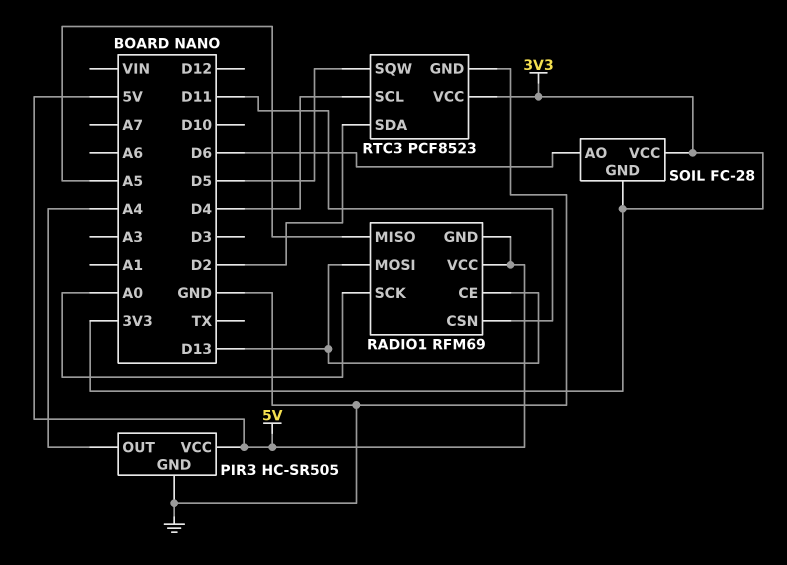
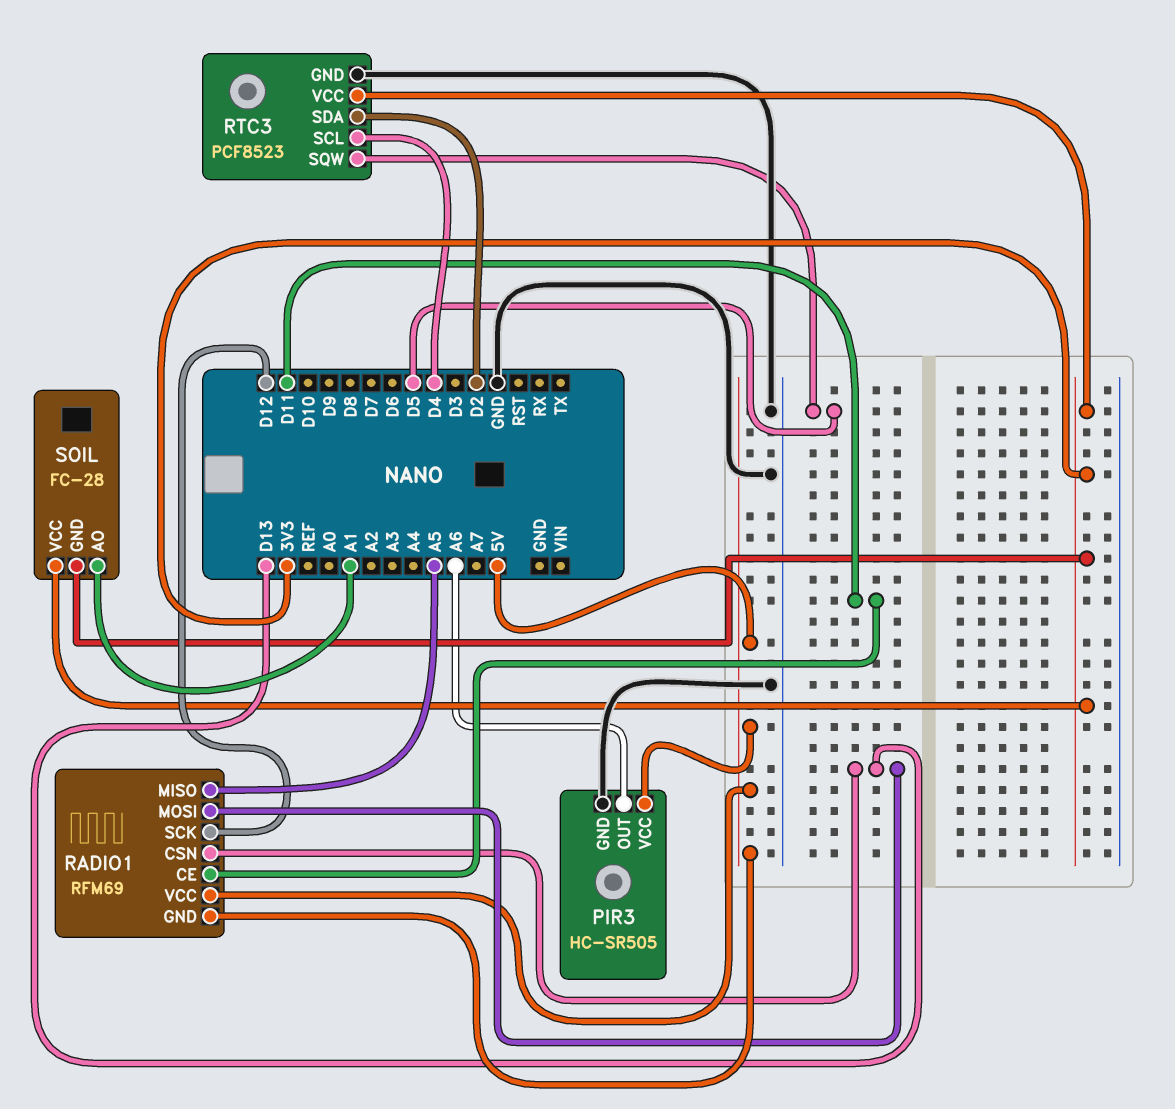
PIR3 pin OUT: A4 -> A6
RADIO1 pin CE: D13 -> D11
RADIO1 pin CSN: D11 -> D13
RADIO1 pin SCK: A0 -> D12
SOIL pin AO: D6 -> A1

